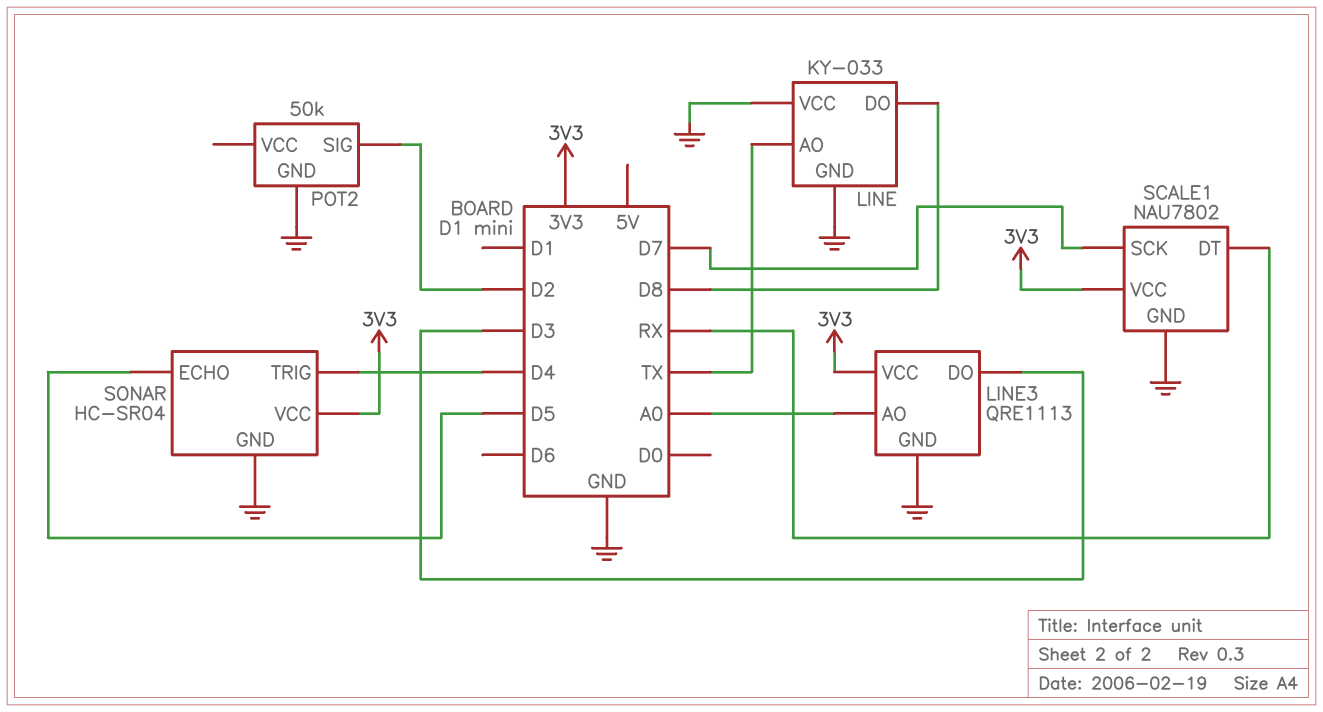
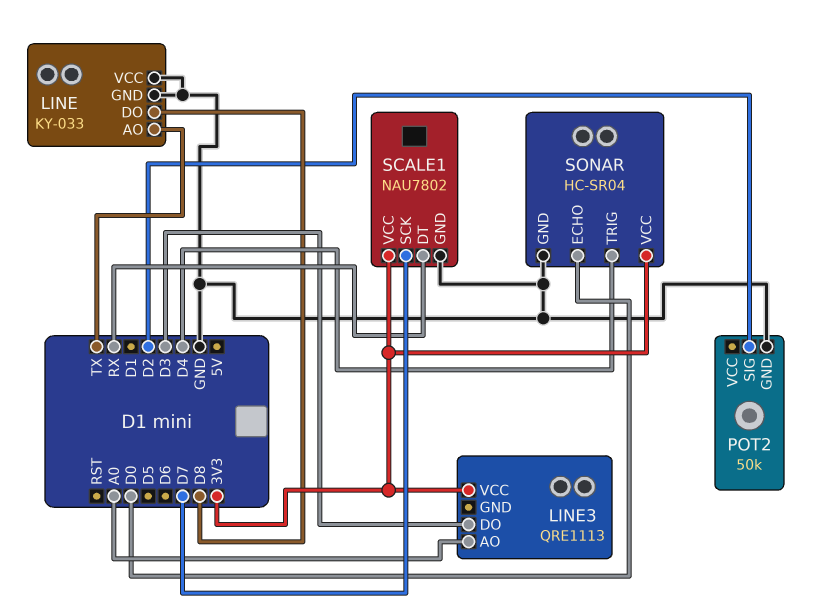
LINE3 pin GND: GND -> none
SONAR pin ECHO: D5 -> D0

